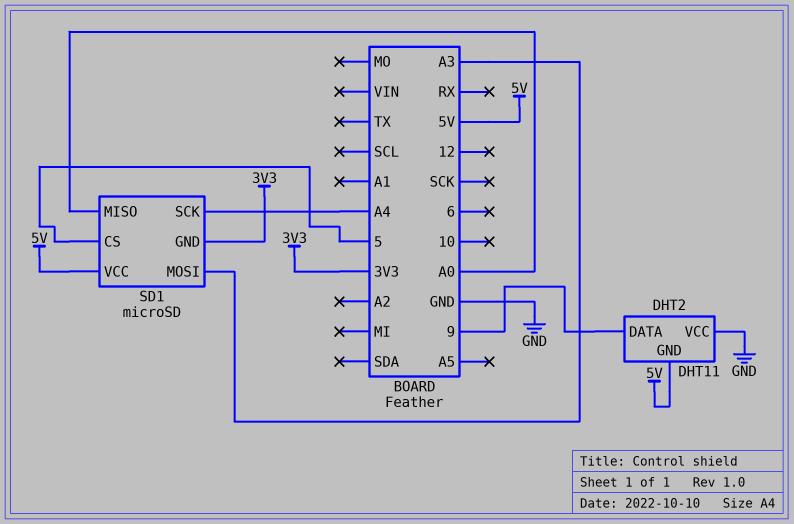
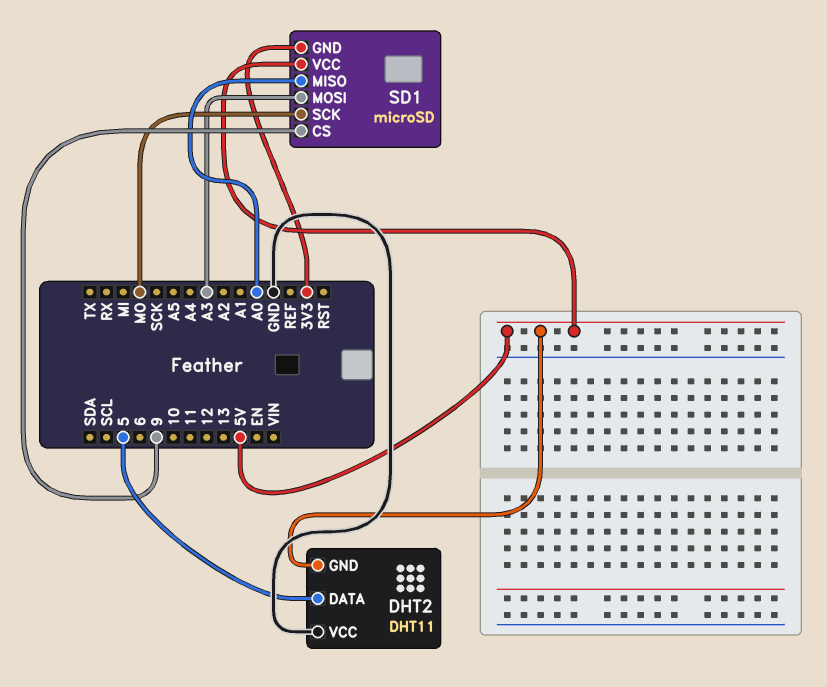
DHT2 pin DATA: 9 -> 5
SD1 pin CS: 5 -> 9
SD1 pin SCK: A4 -> MO

